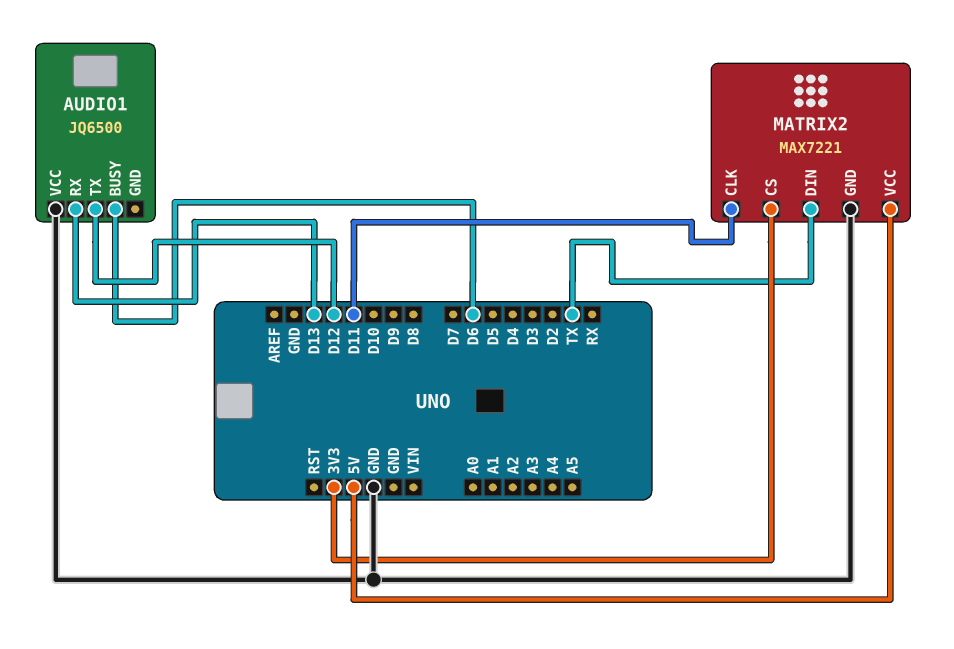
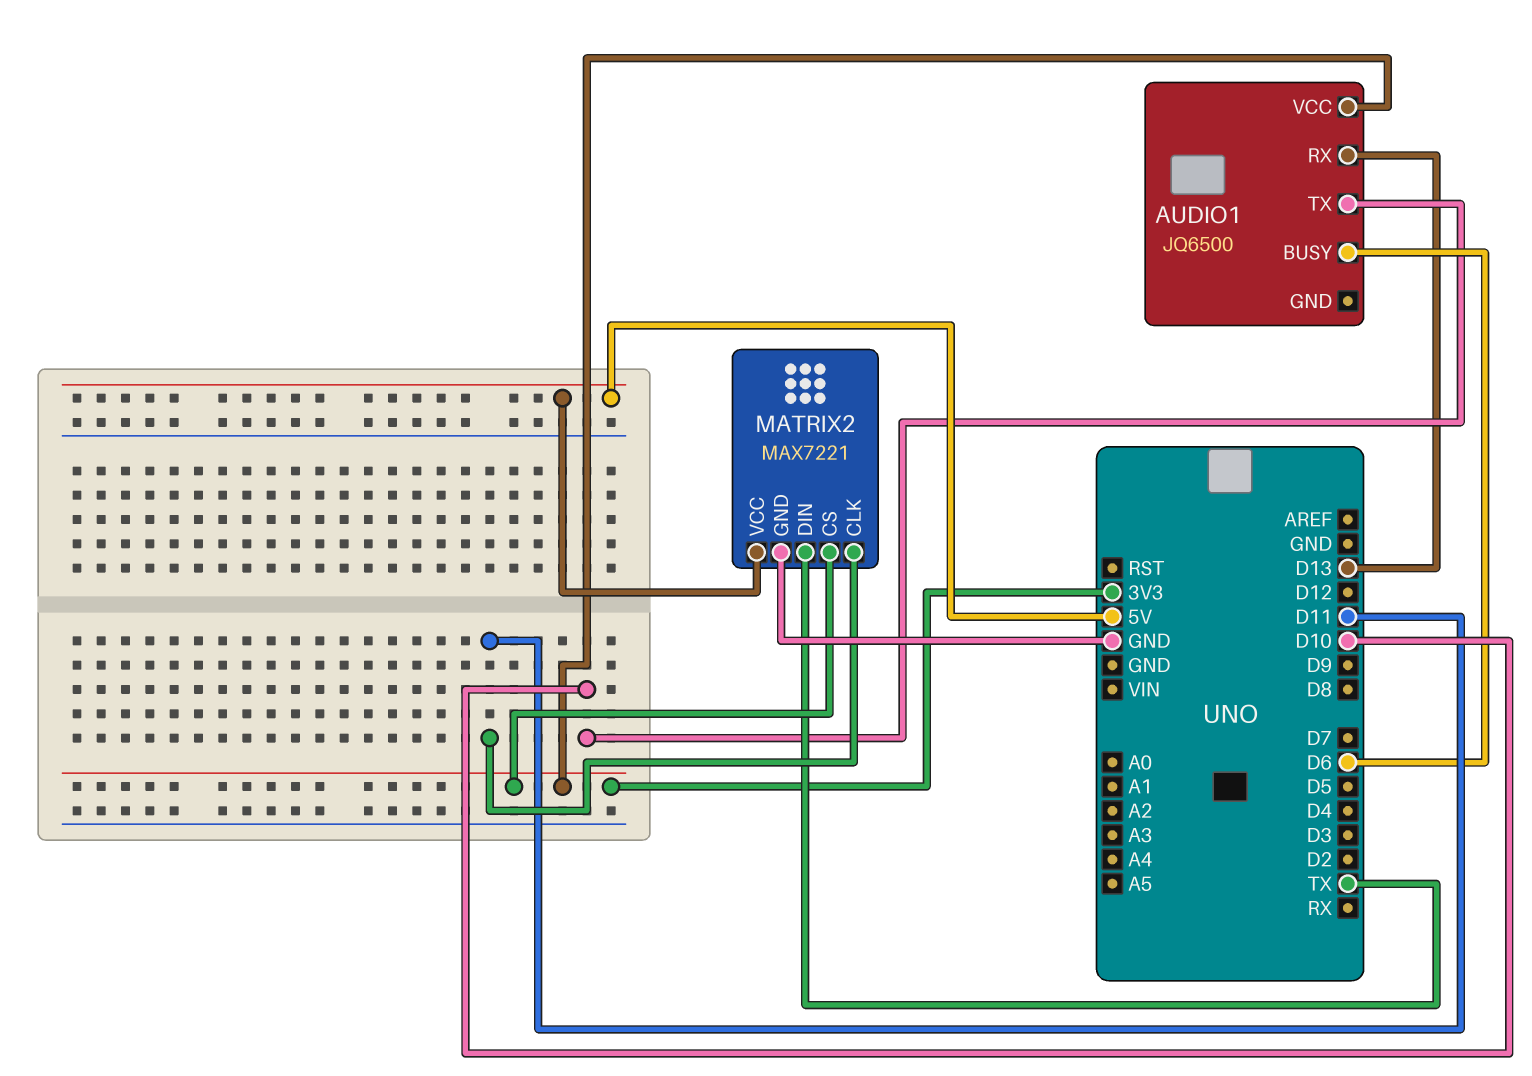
AUDIO1 pin TX: D12 -> D10
AUDIO1 pin VCC: GND -> 3V3

